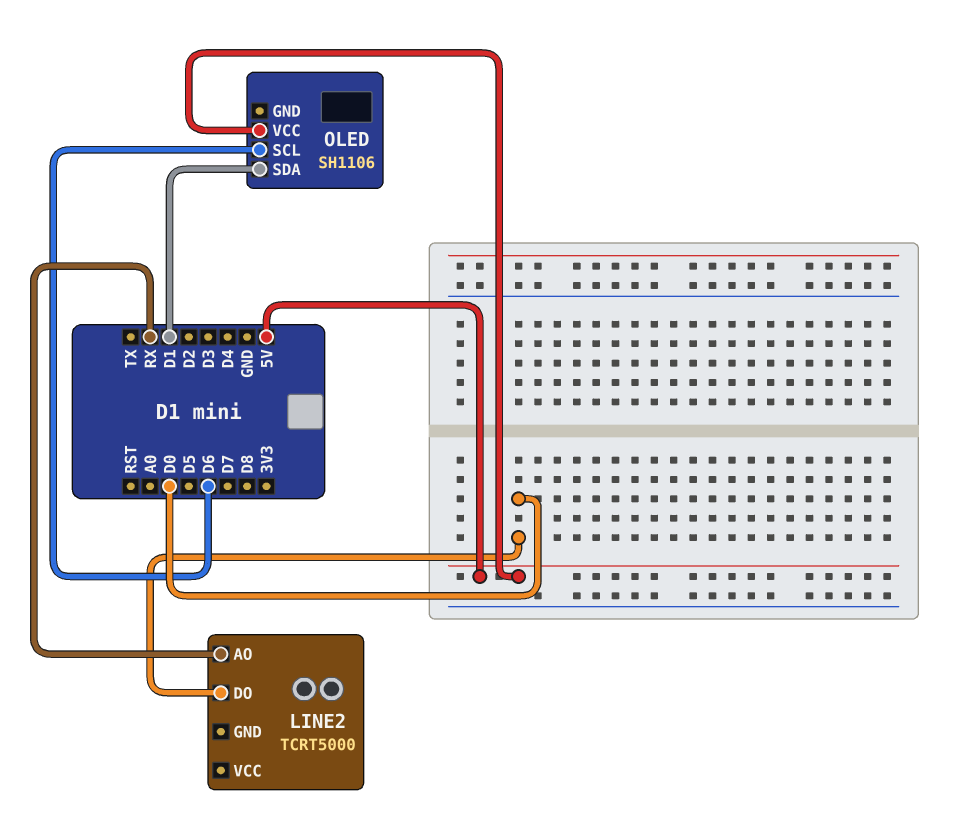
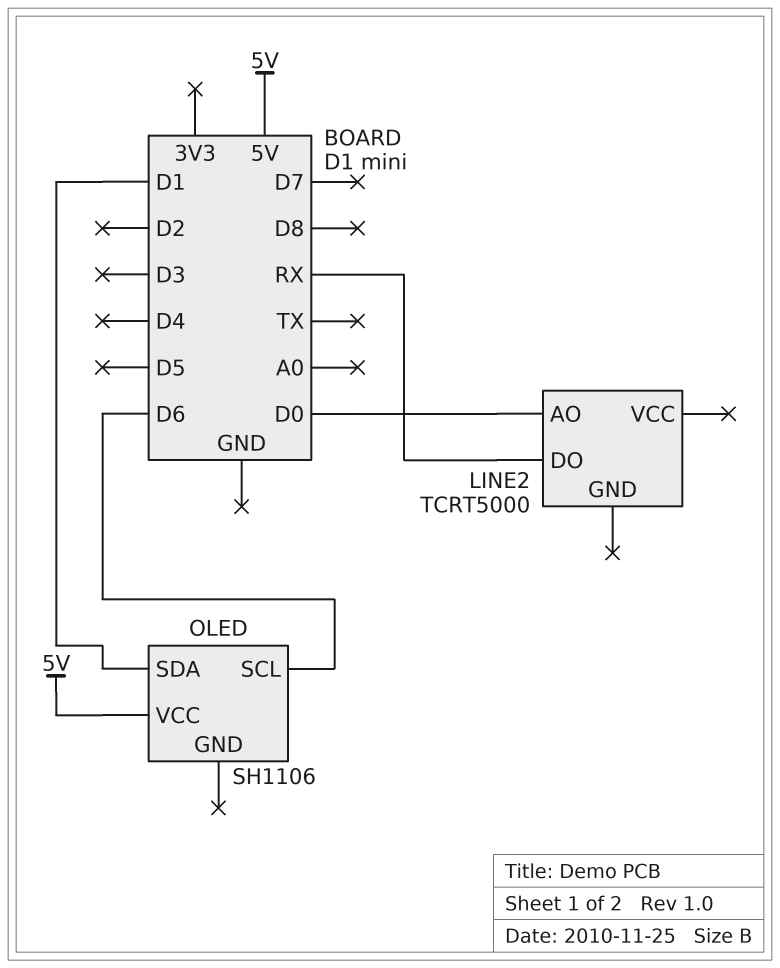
LINE2 pin AO: RX -> D0
LINE2 pin DO: D0 -> RX

